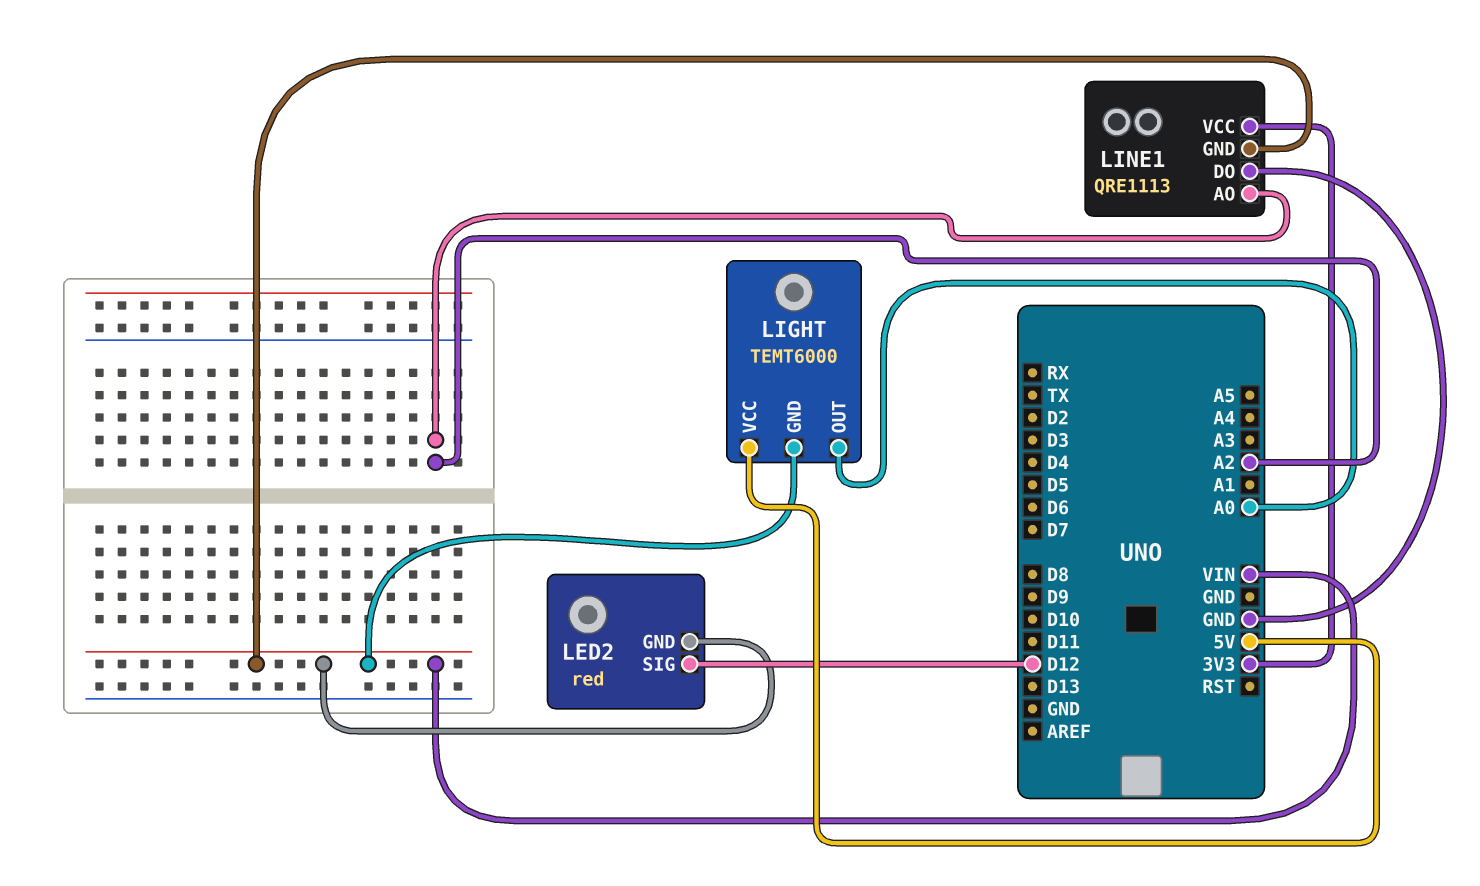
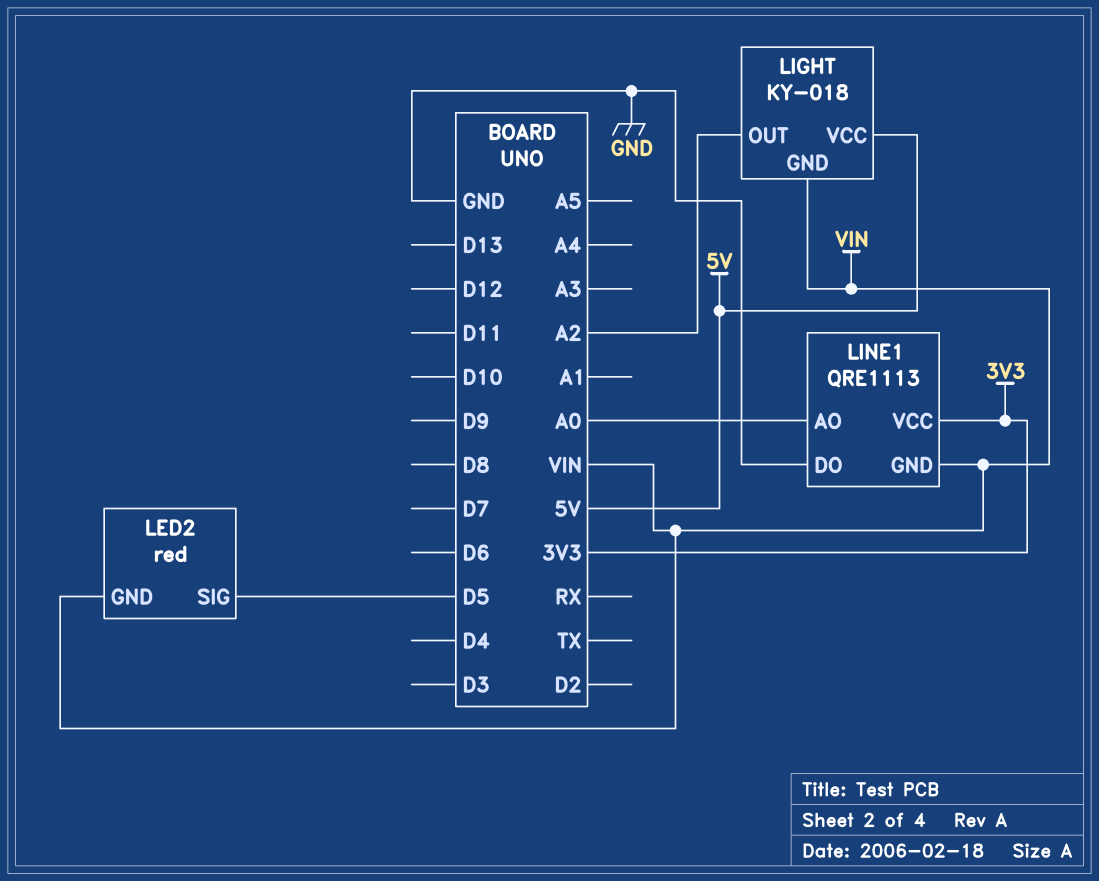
LED2 pin SIG: D12 -> D5
LIGHT: TEMT6000 -> KY-018
LIGHT pin OUT: A0 -> A2
LINE1 pin AO: A2 -> A0

